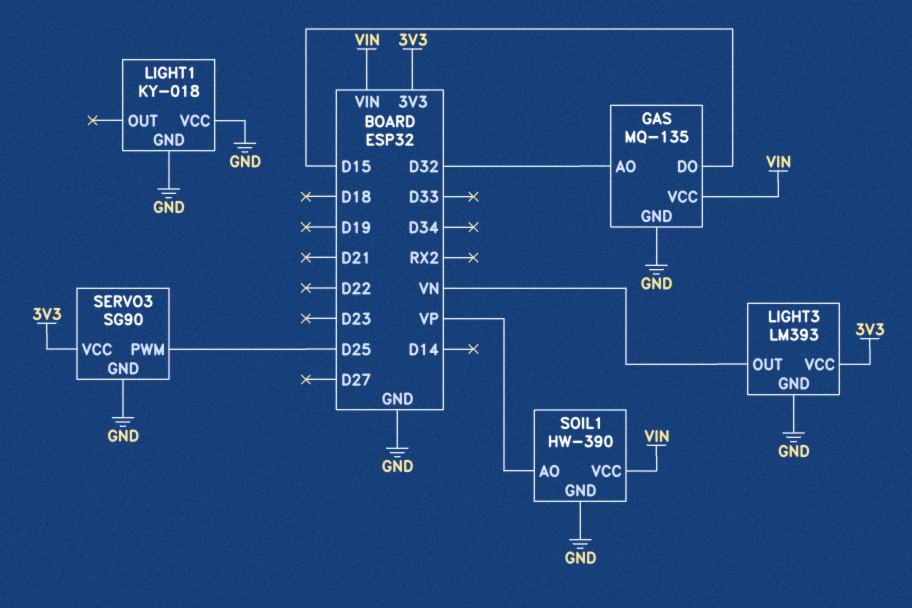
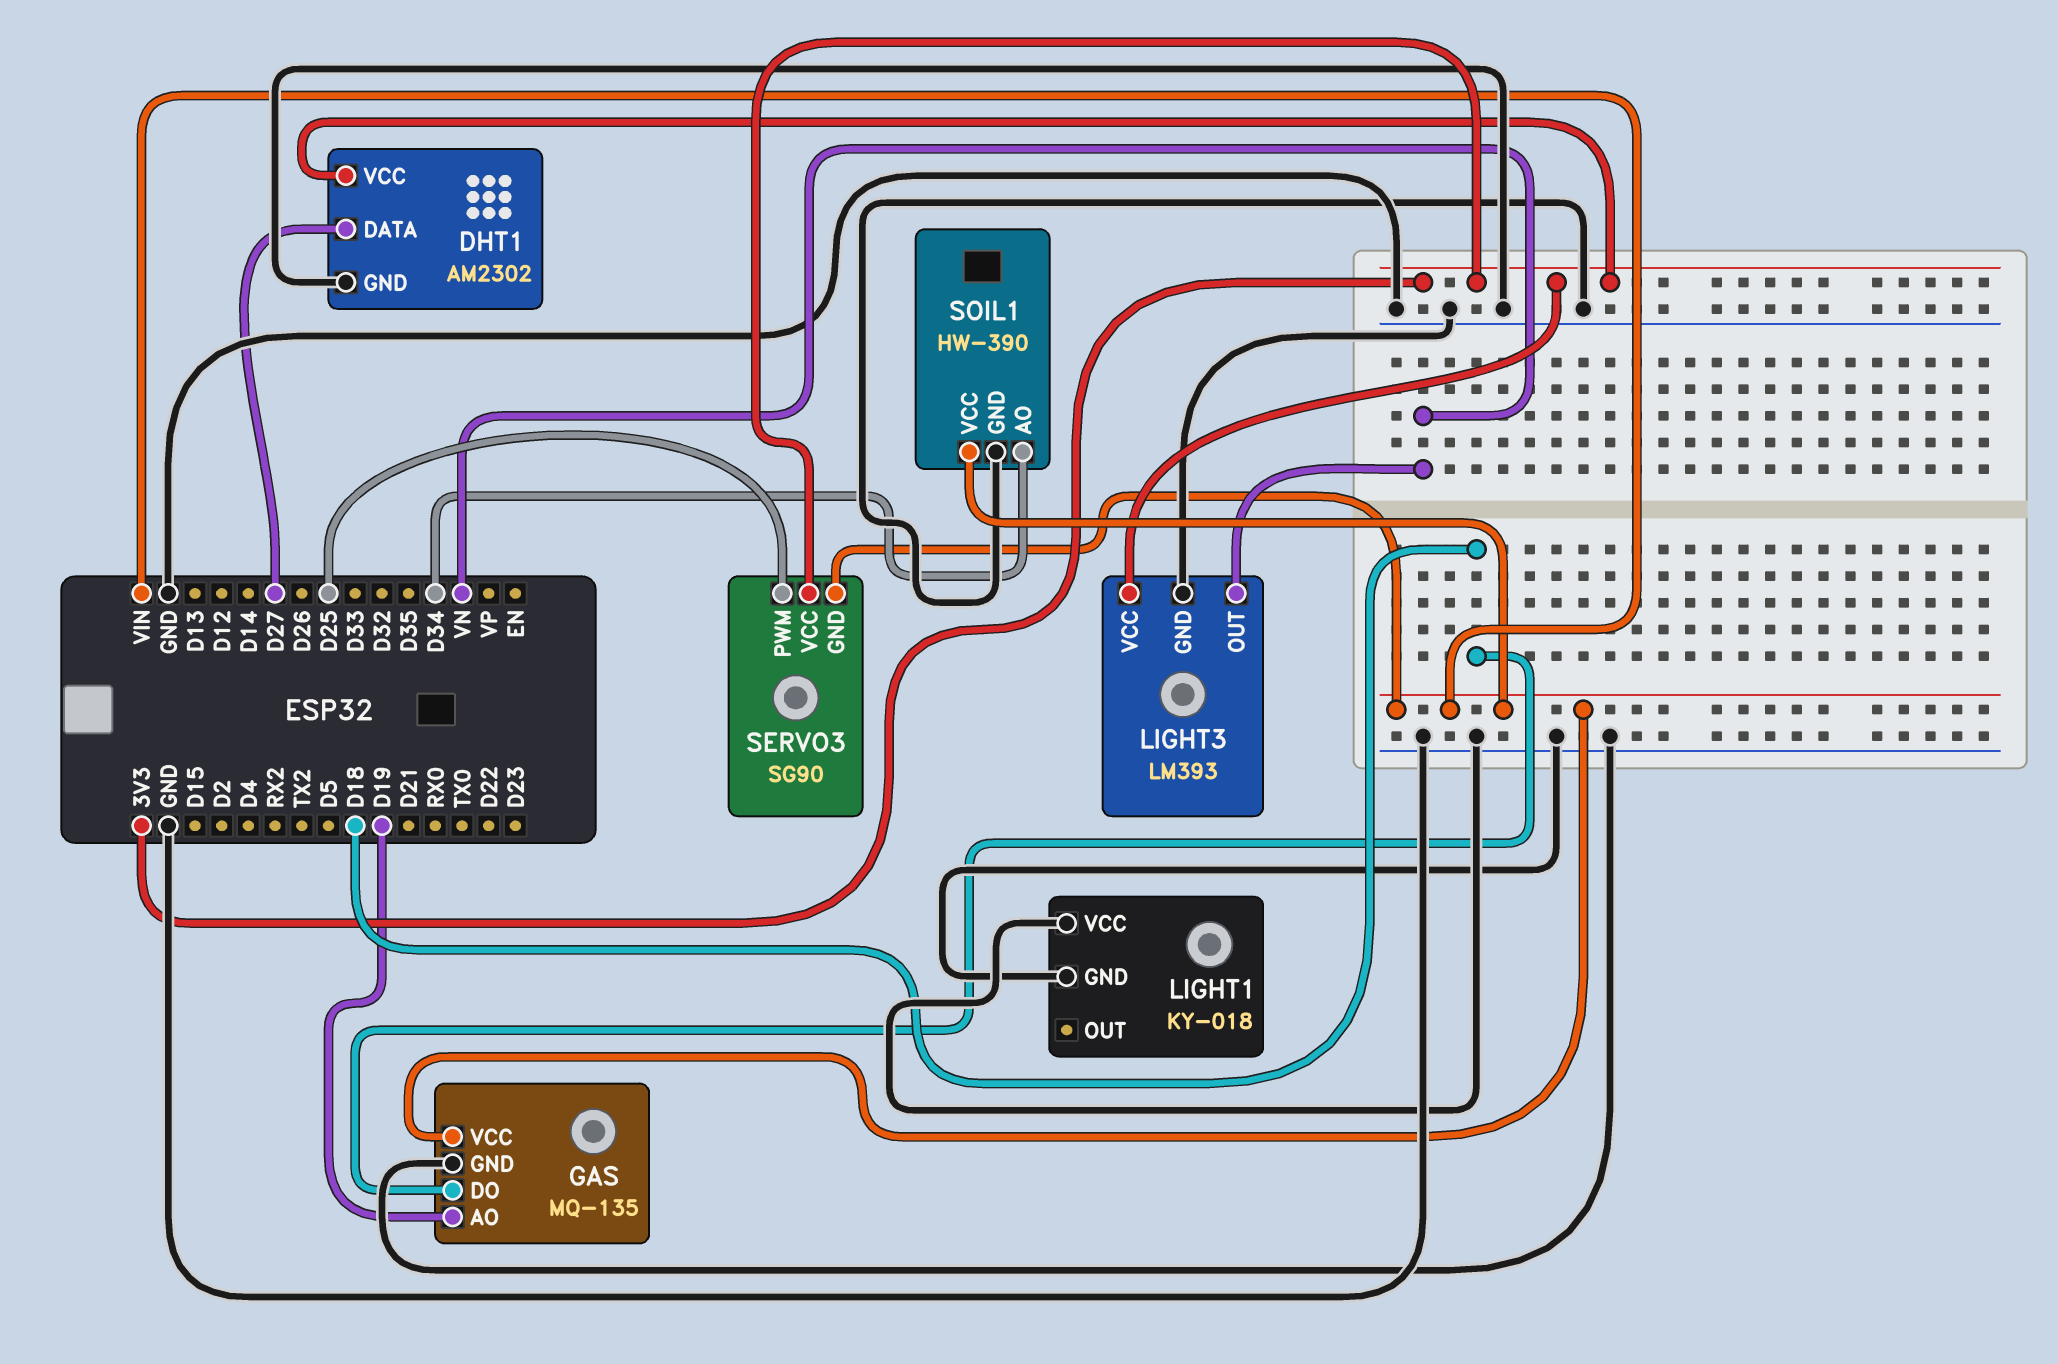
DHT1: none -> AM2302
DHT1 pin DATA: none -> D27
DHT1 pin GND: none -> GND
DHT1 pin VCC: none -> 3V3
GAS pin AO: D32 -> D19
GAS pin DO: D15 -> D18
SERVO3 pin GND: GND -> VIN
SOIL1 pin AO: VP -> D34

